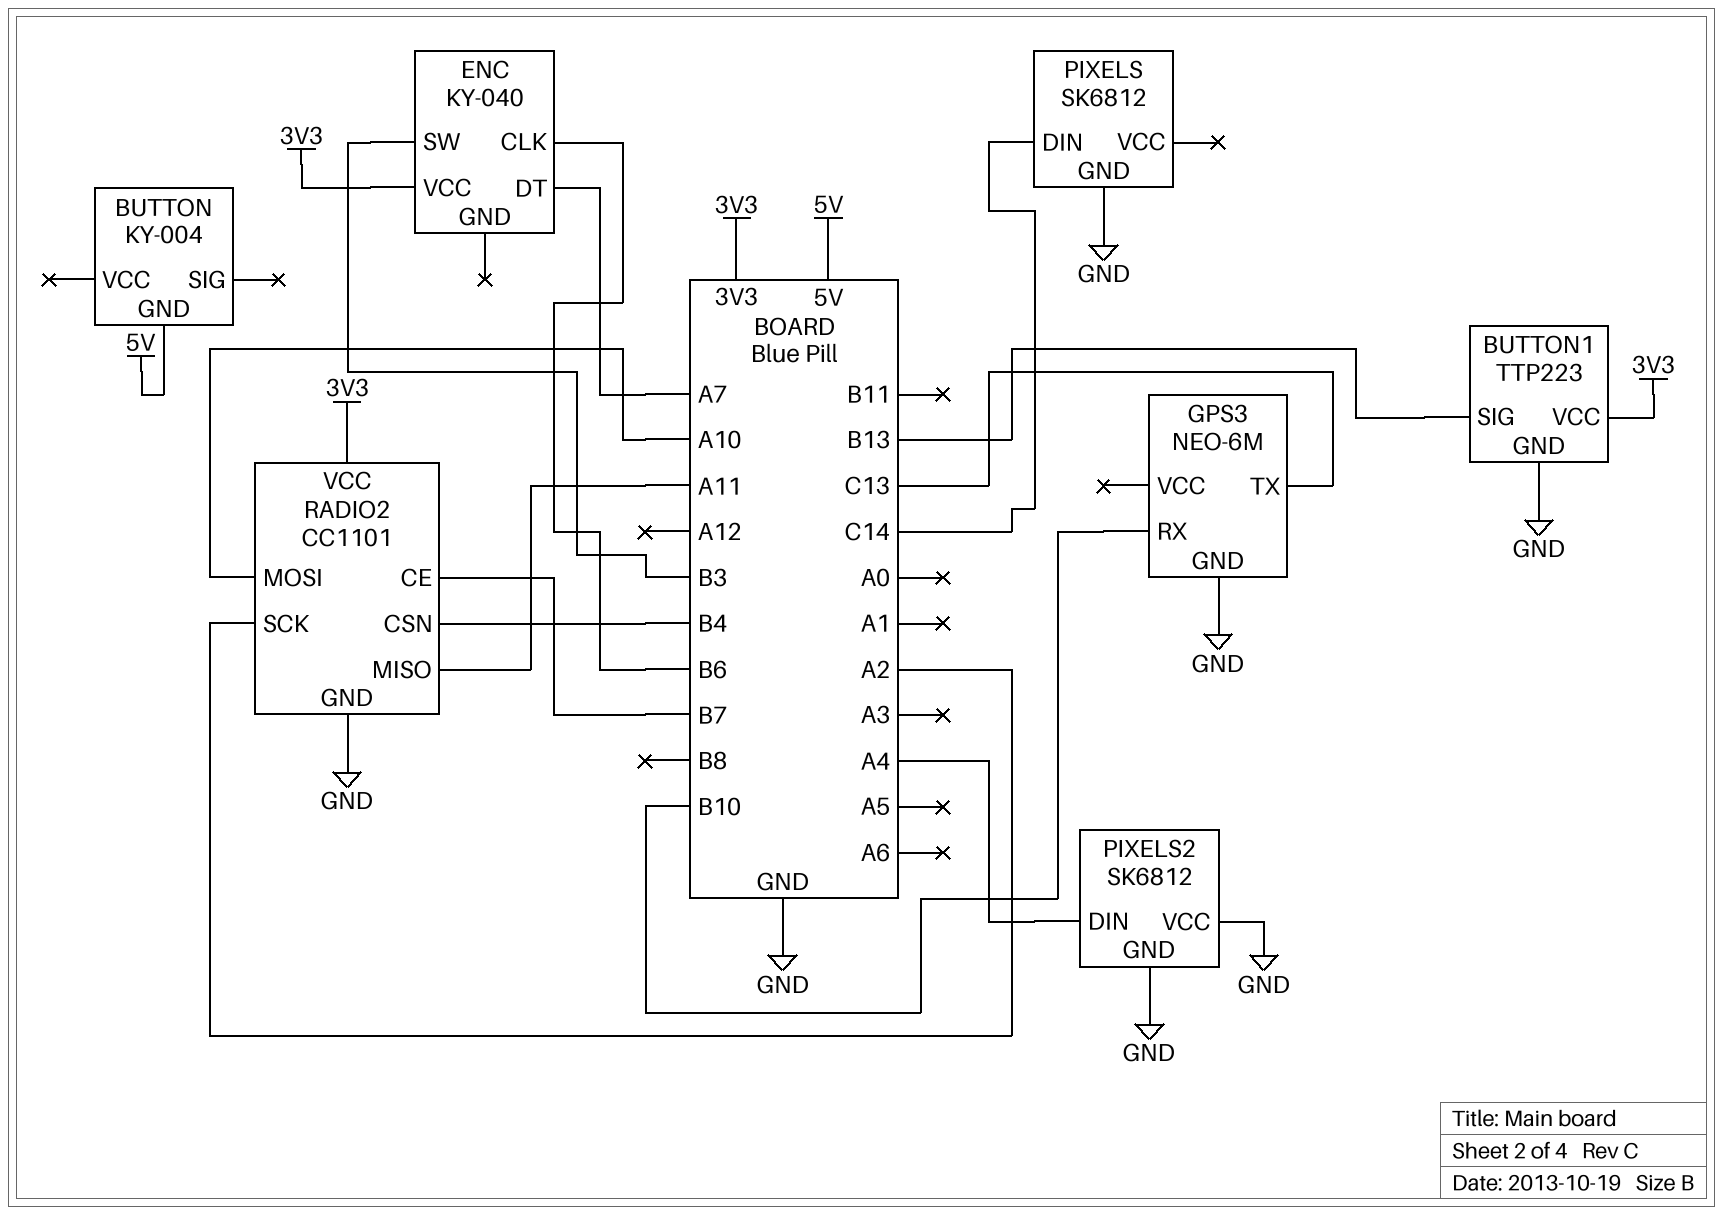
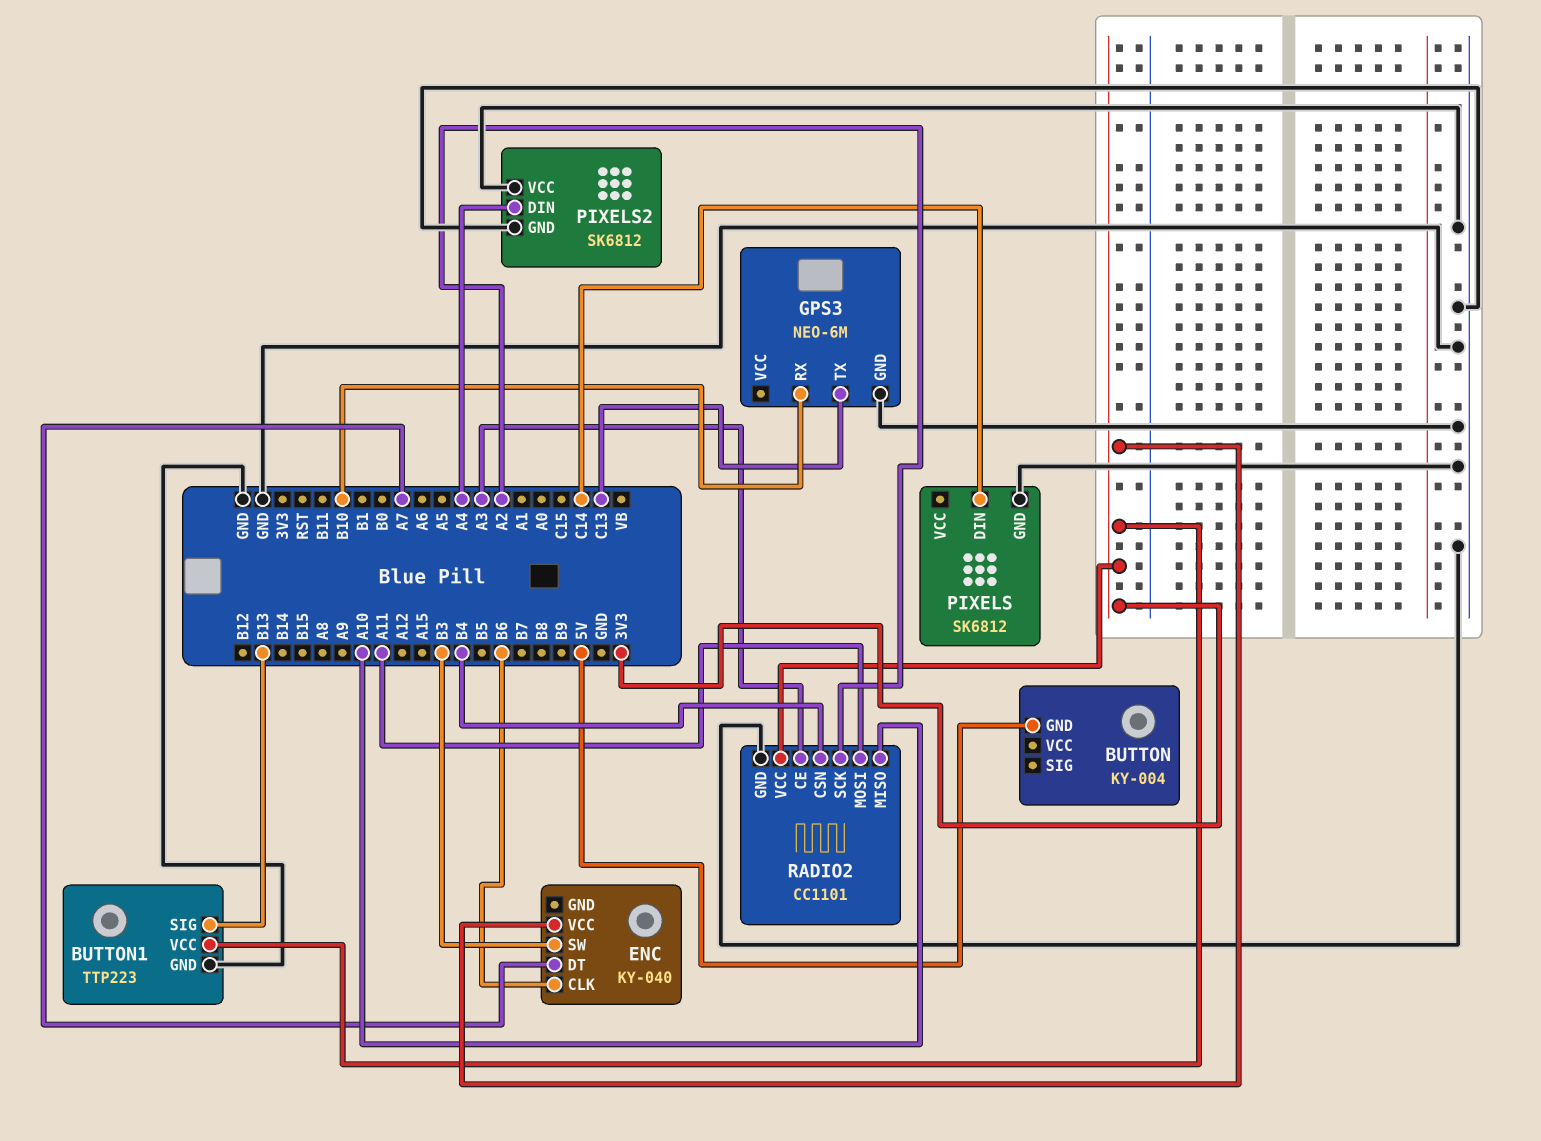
RADIO2 pin CE: B7 -> A3
RADIO2 pin MISO: A11 -> A10
RADIO2 pin MOSI: A10 -> A11

